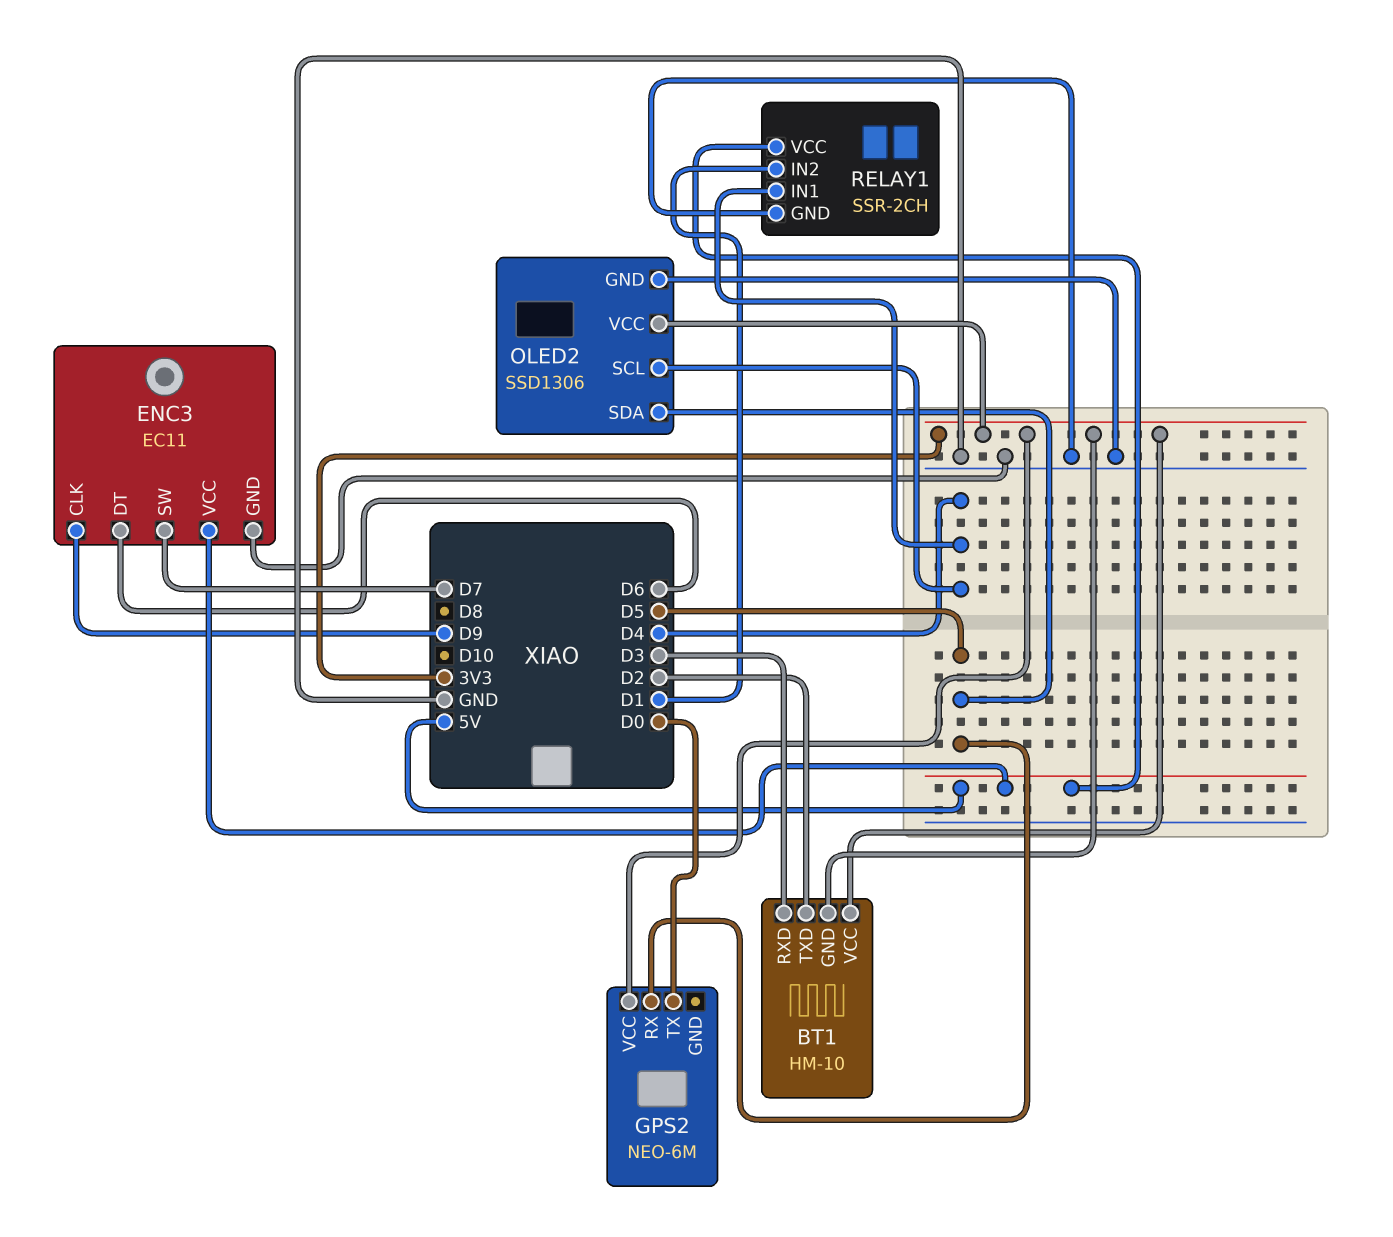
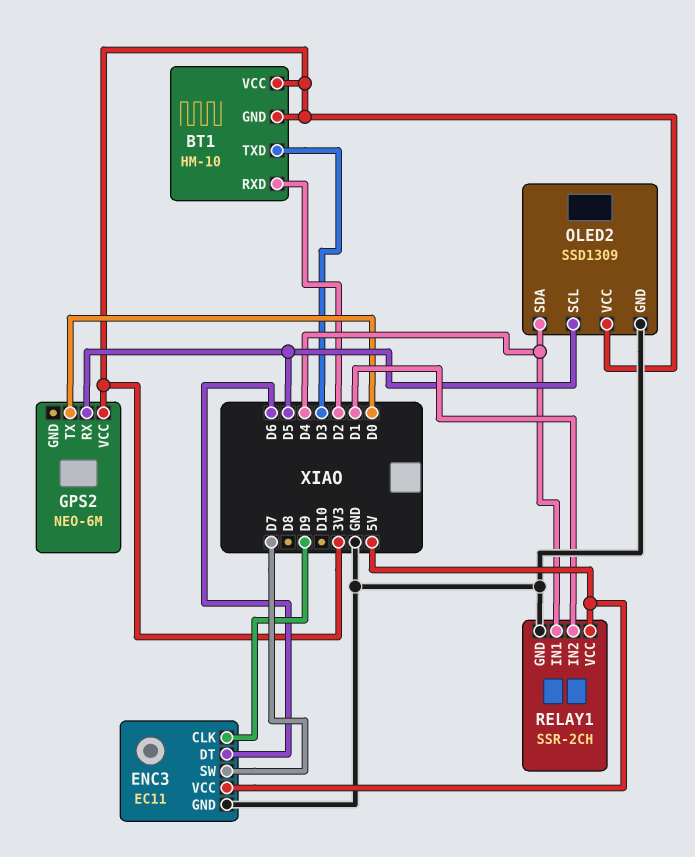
BT1 pin RXD: D3 -> D2
BT1 pin TXD: D2 -> D3
OLED2: SSD1306 -> SSD1309
OLED2 pin SCL: D4 -> D5
OLED2 pin SDA: D5 -> D4

